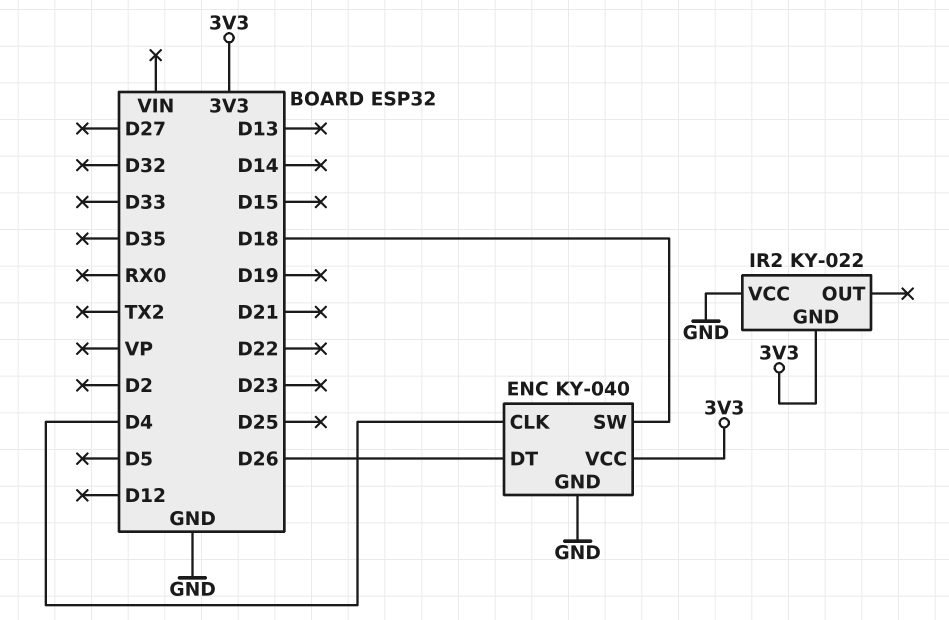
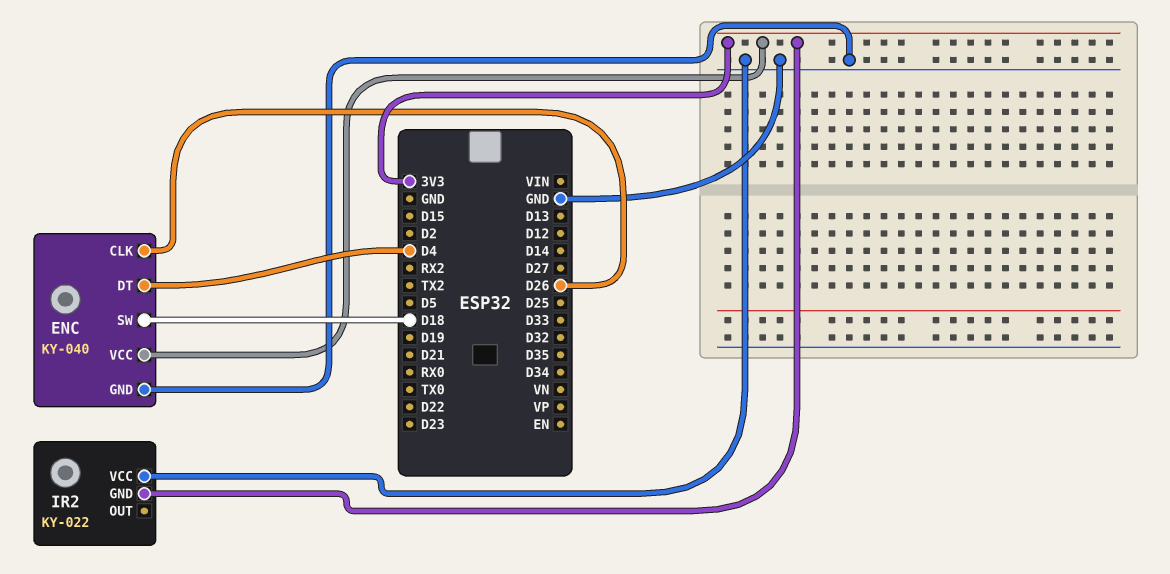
ENC pin CLK: D4 -> D26
ENC pin DT: D26 -> D4

